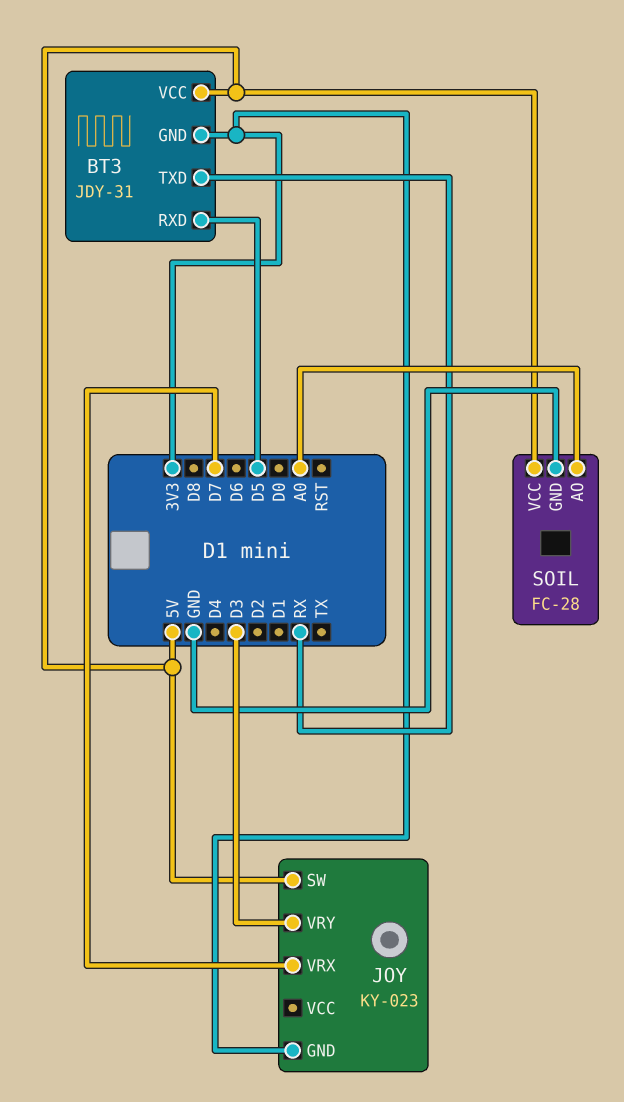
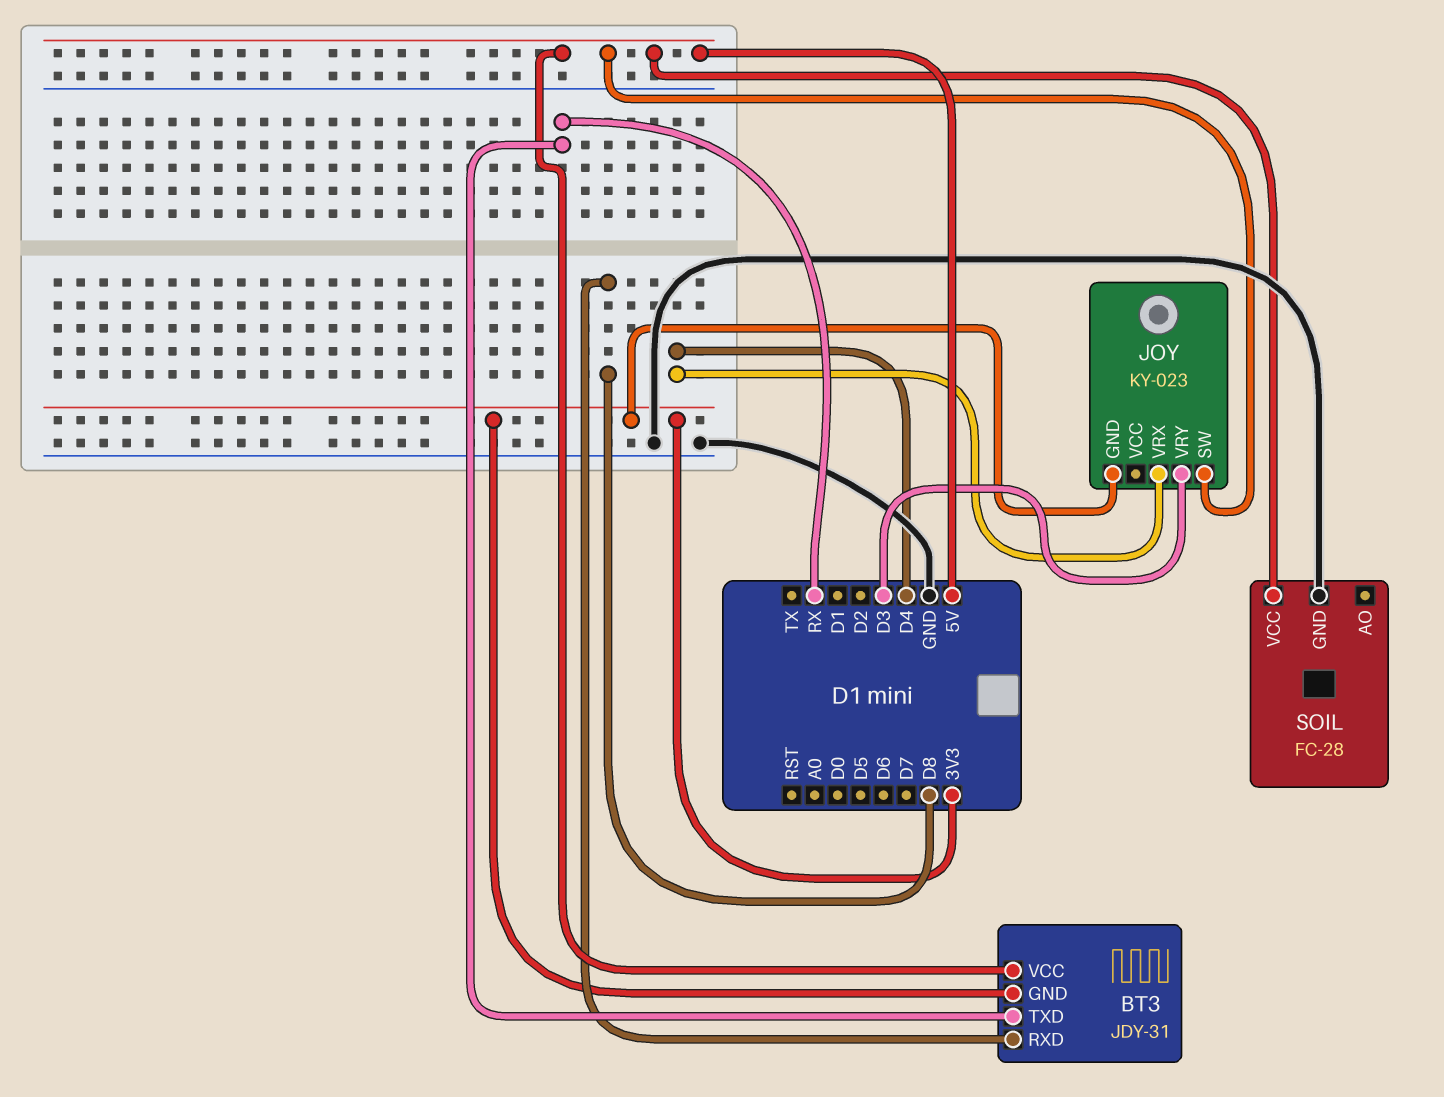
BT3 pin RXD: D5 -> D8
JOY pin VRX: D7 -> D4
SOIL pin AO: A0 -> none

